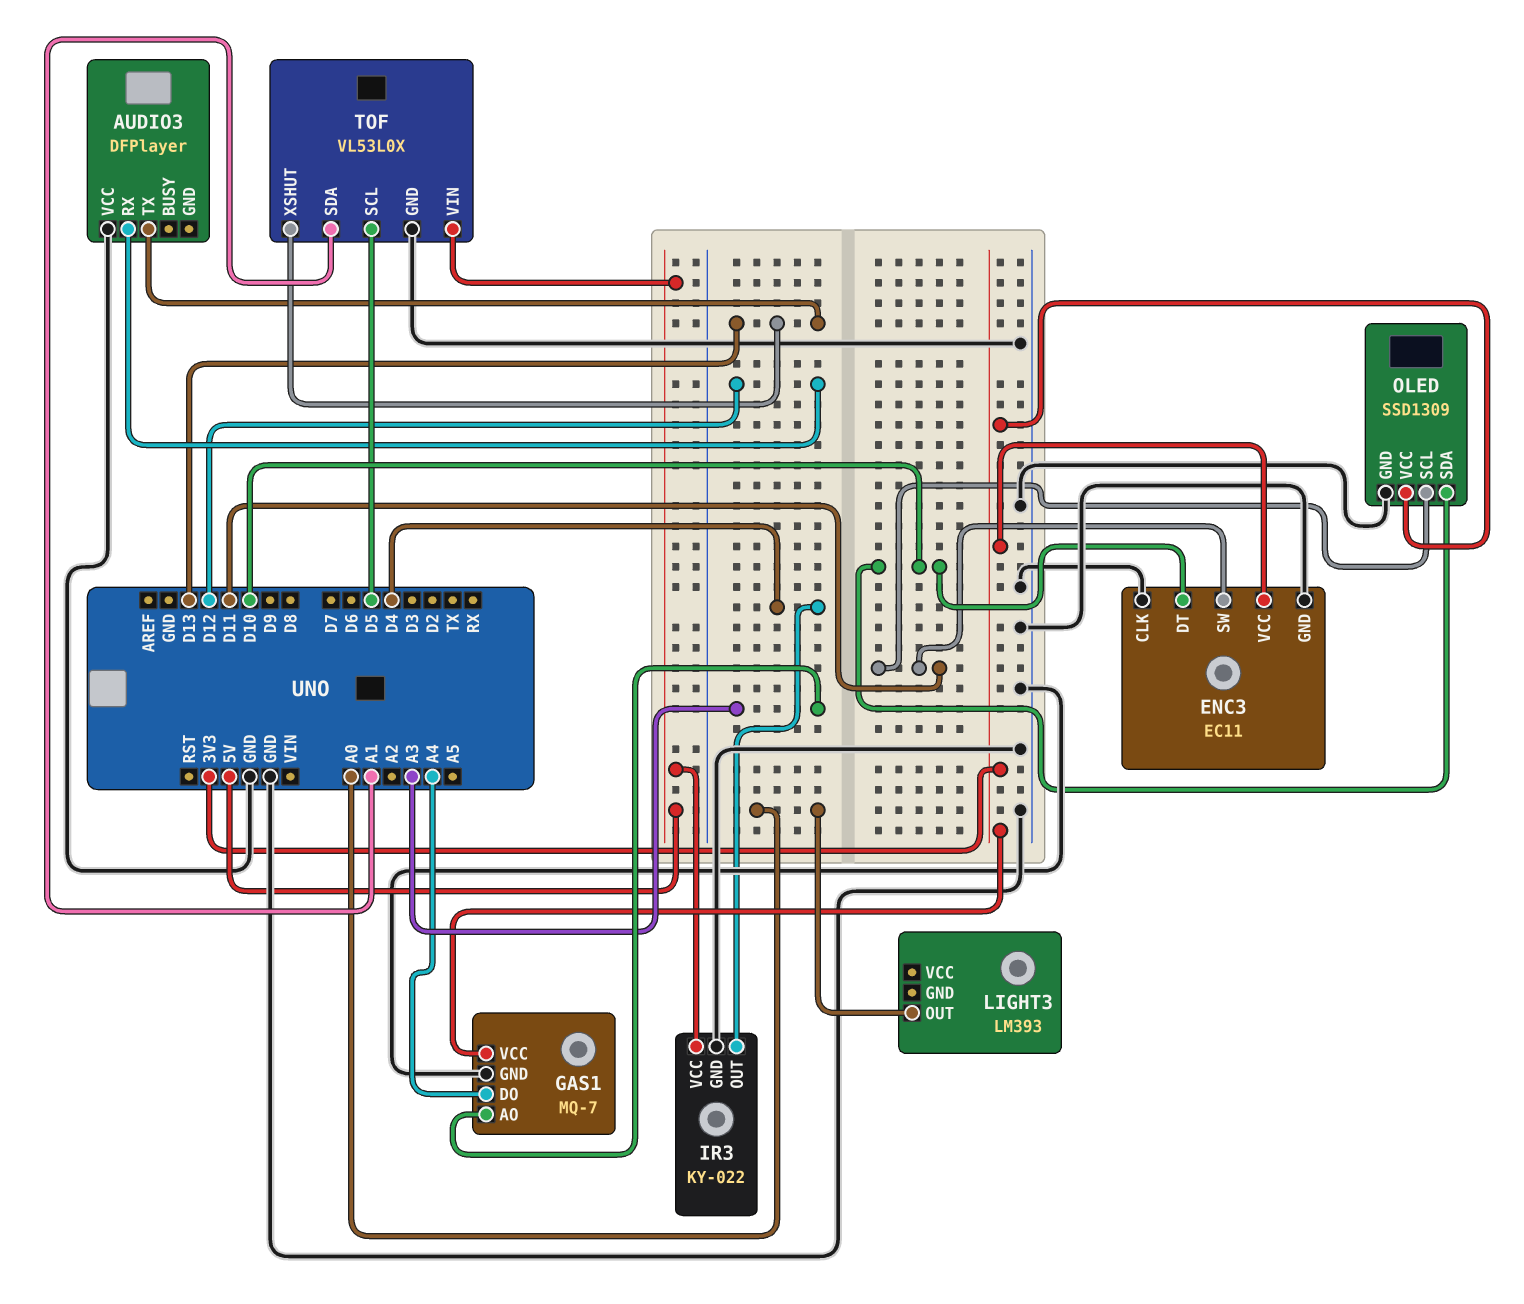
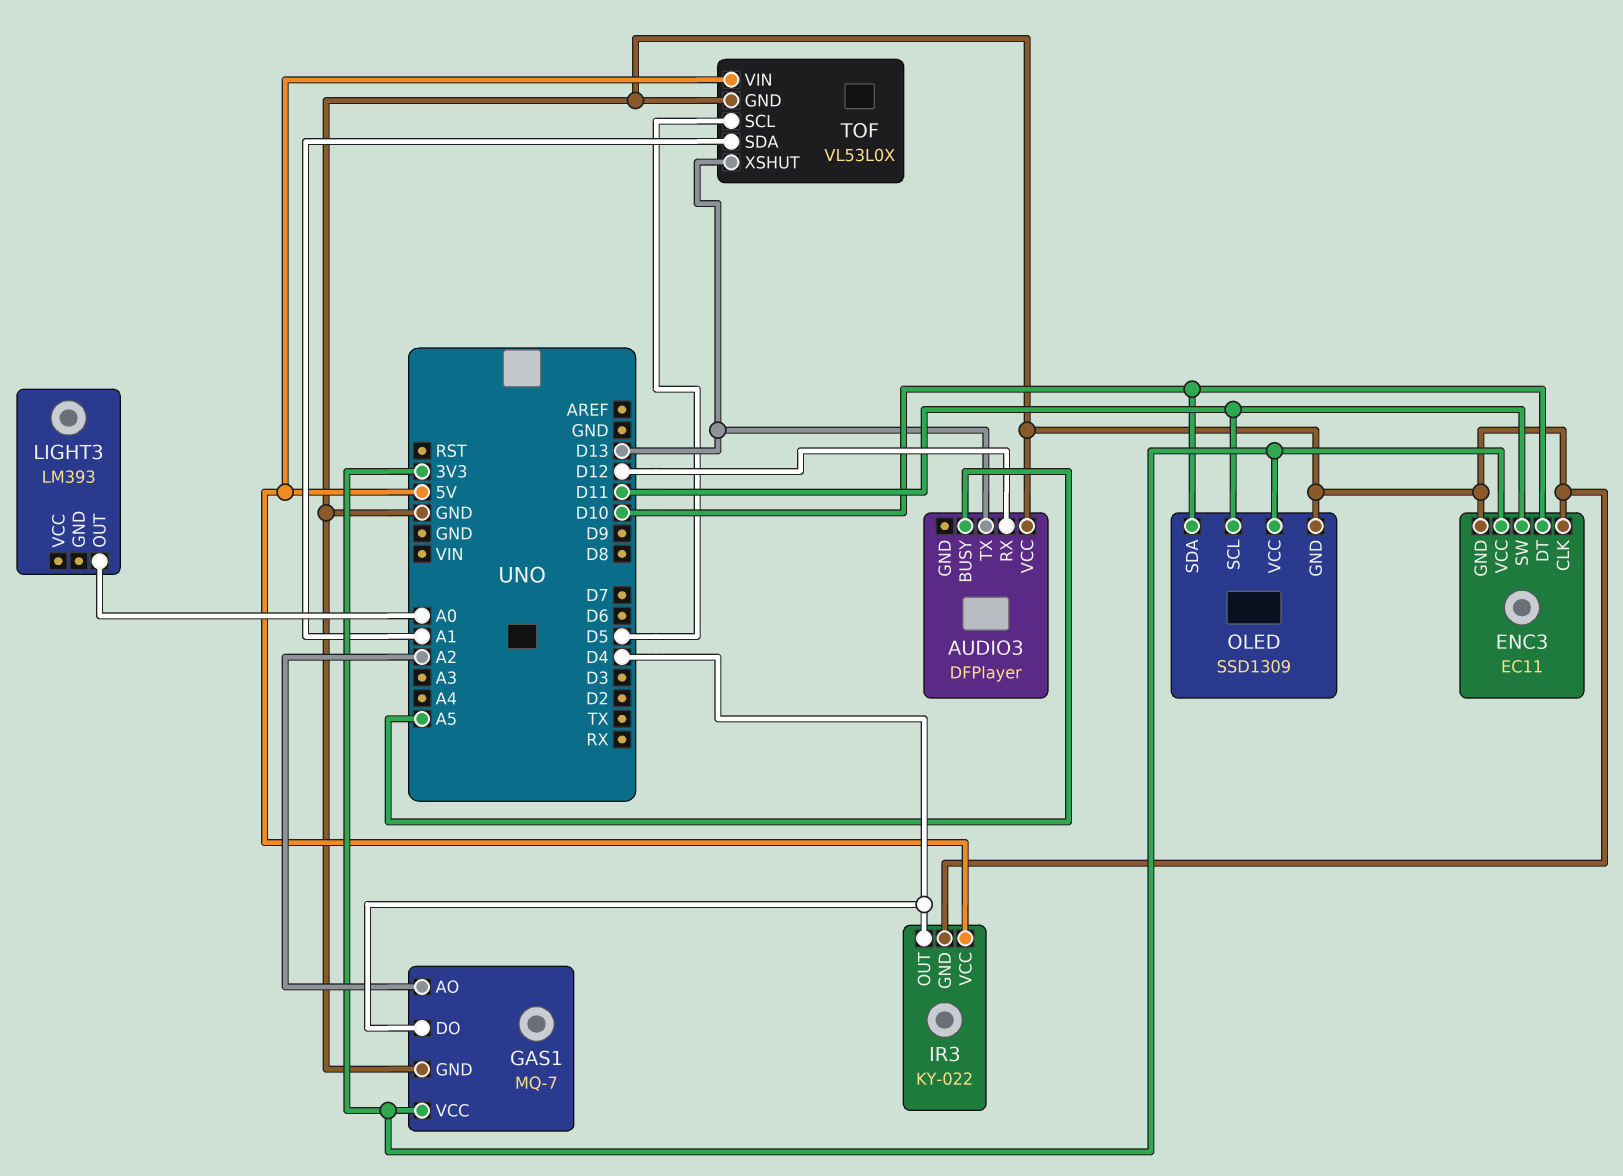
AUDIO3 pin BUSY: none -> A5
GAS1 pin AO: A3 -> A2
GAS1 pin DO: A4 -> D4

